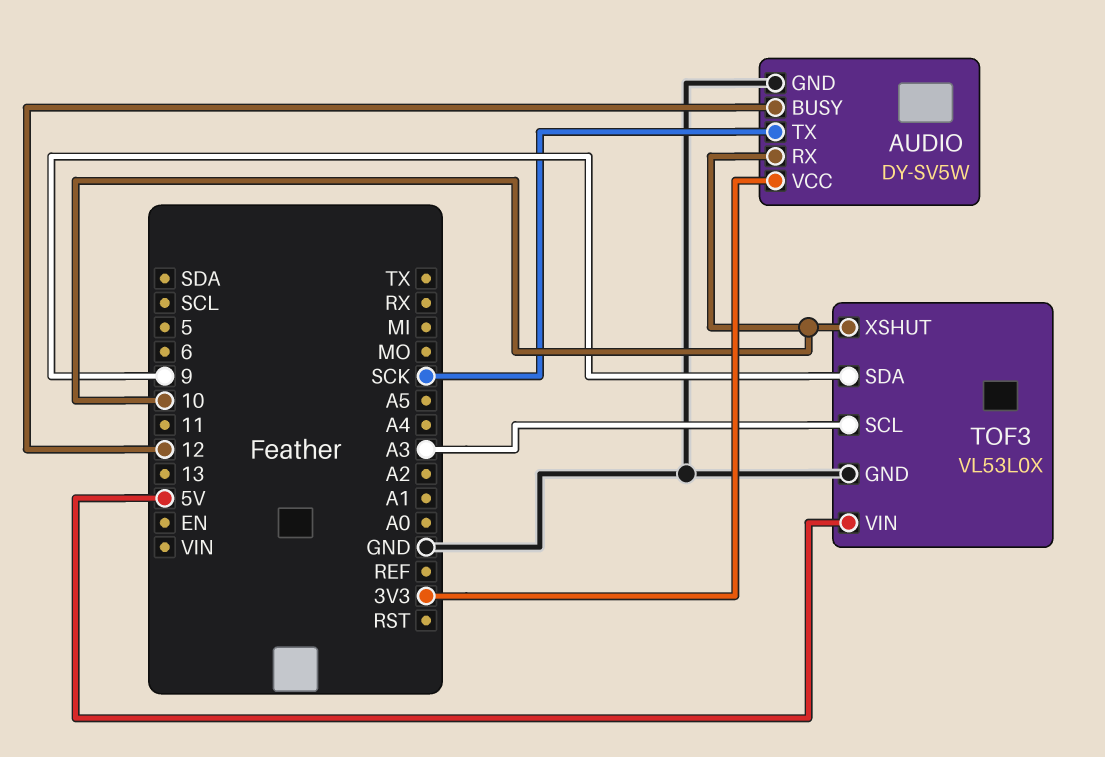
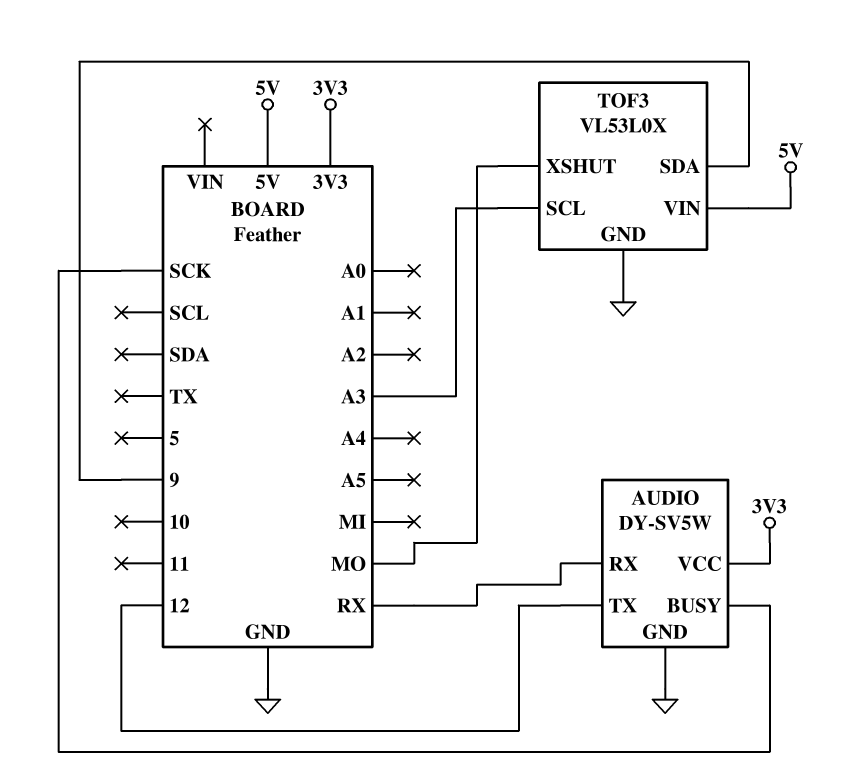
AUDIO pin BUSY: 12 -> SCK
AUDIO pin RX: 10 -> RX
AUDIO pin TX: SCK -> 12
TOF3 pin XSHUT: 10 -> MO

